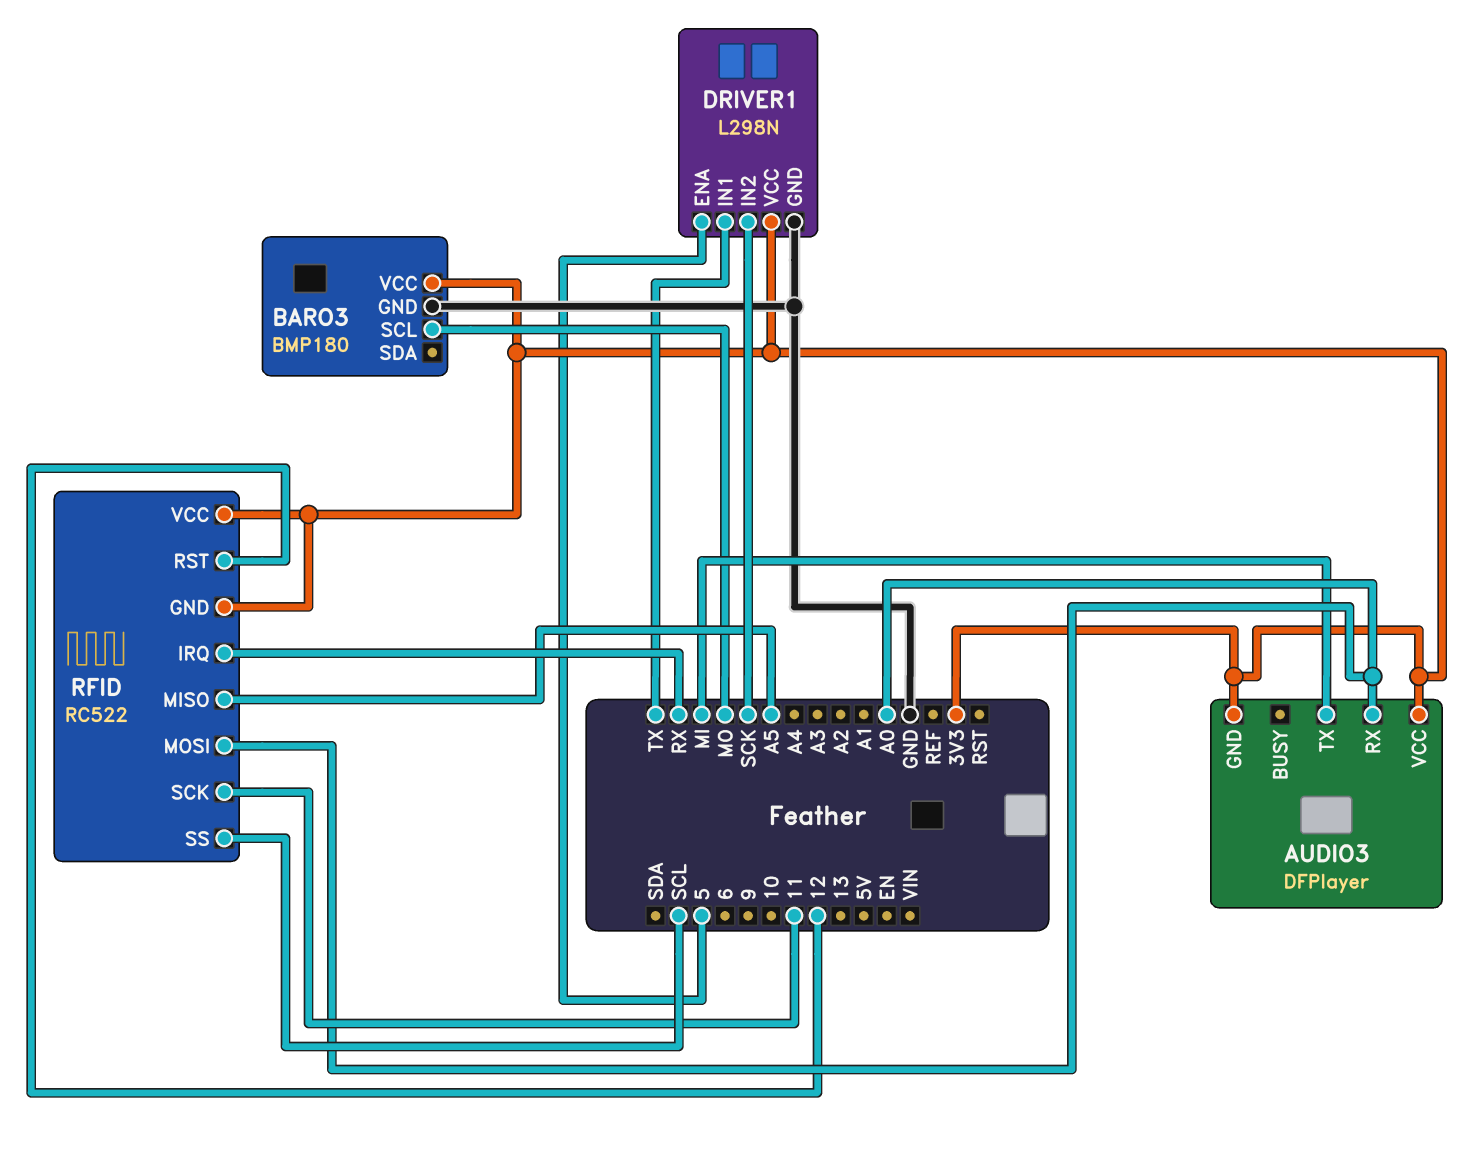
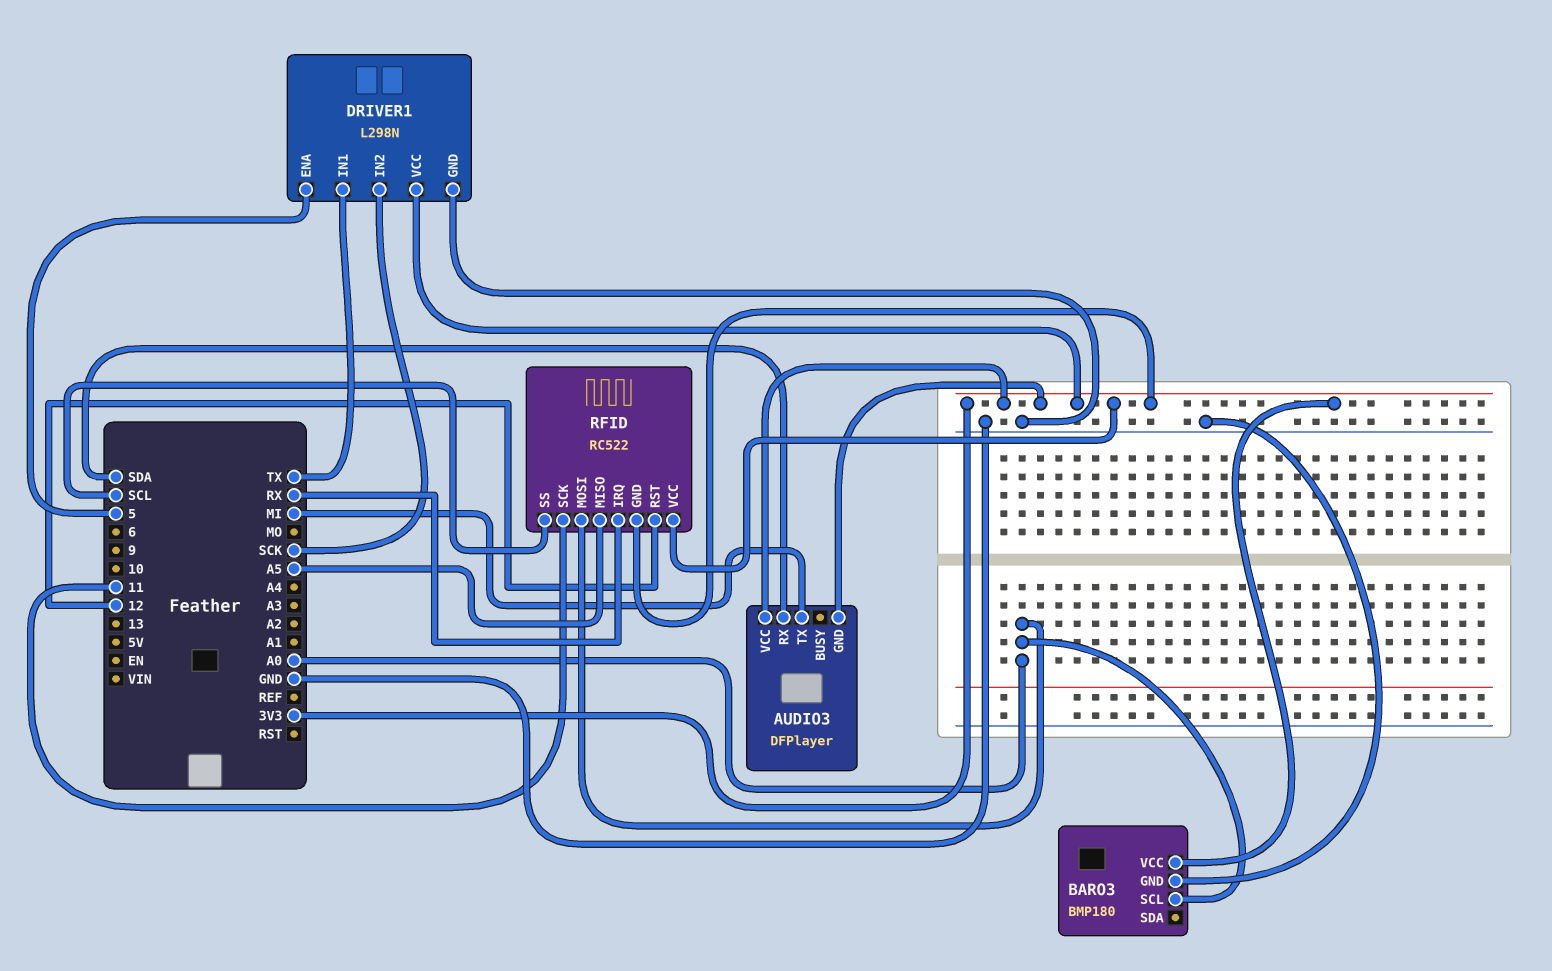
AUDIO3 pin RX: A0 -> SDA
BARO3 pin SCL: MO -> A0

